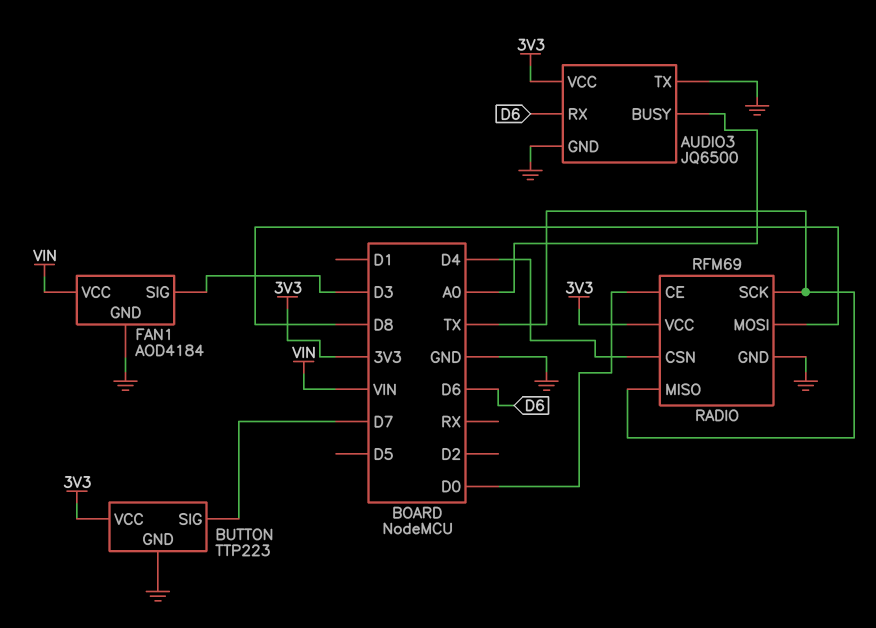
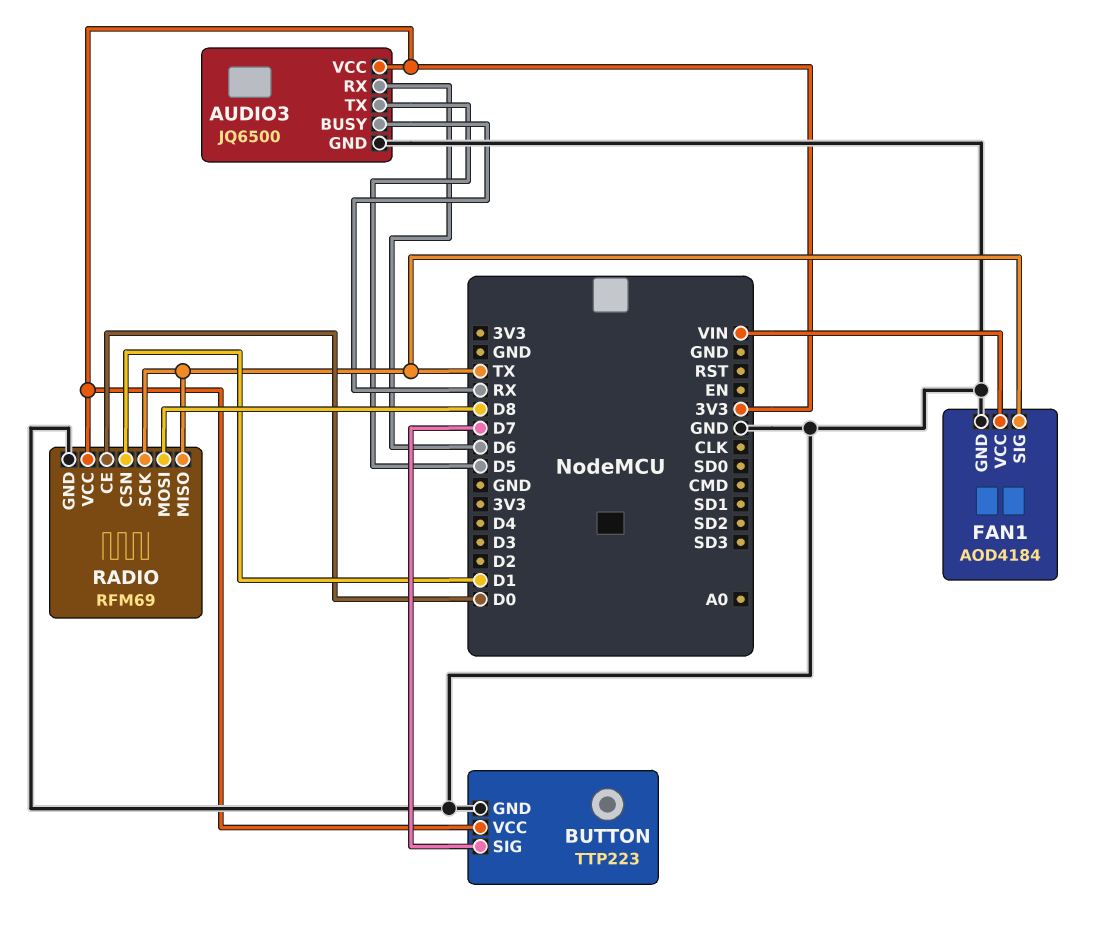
AUDIO3 pin BUSY: A0 -> RX
AUDIO3 pin TX: GND -> D5
FAN1 pin SIG: D3 -> TX
RADIO pin CSN: D4 -> D1

